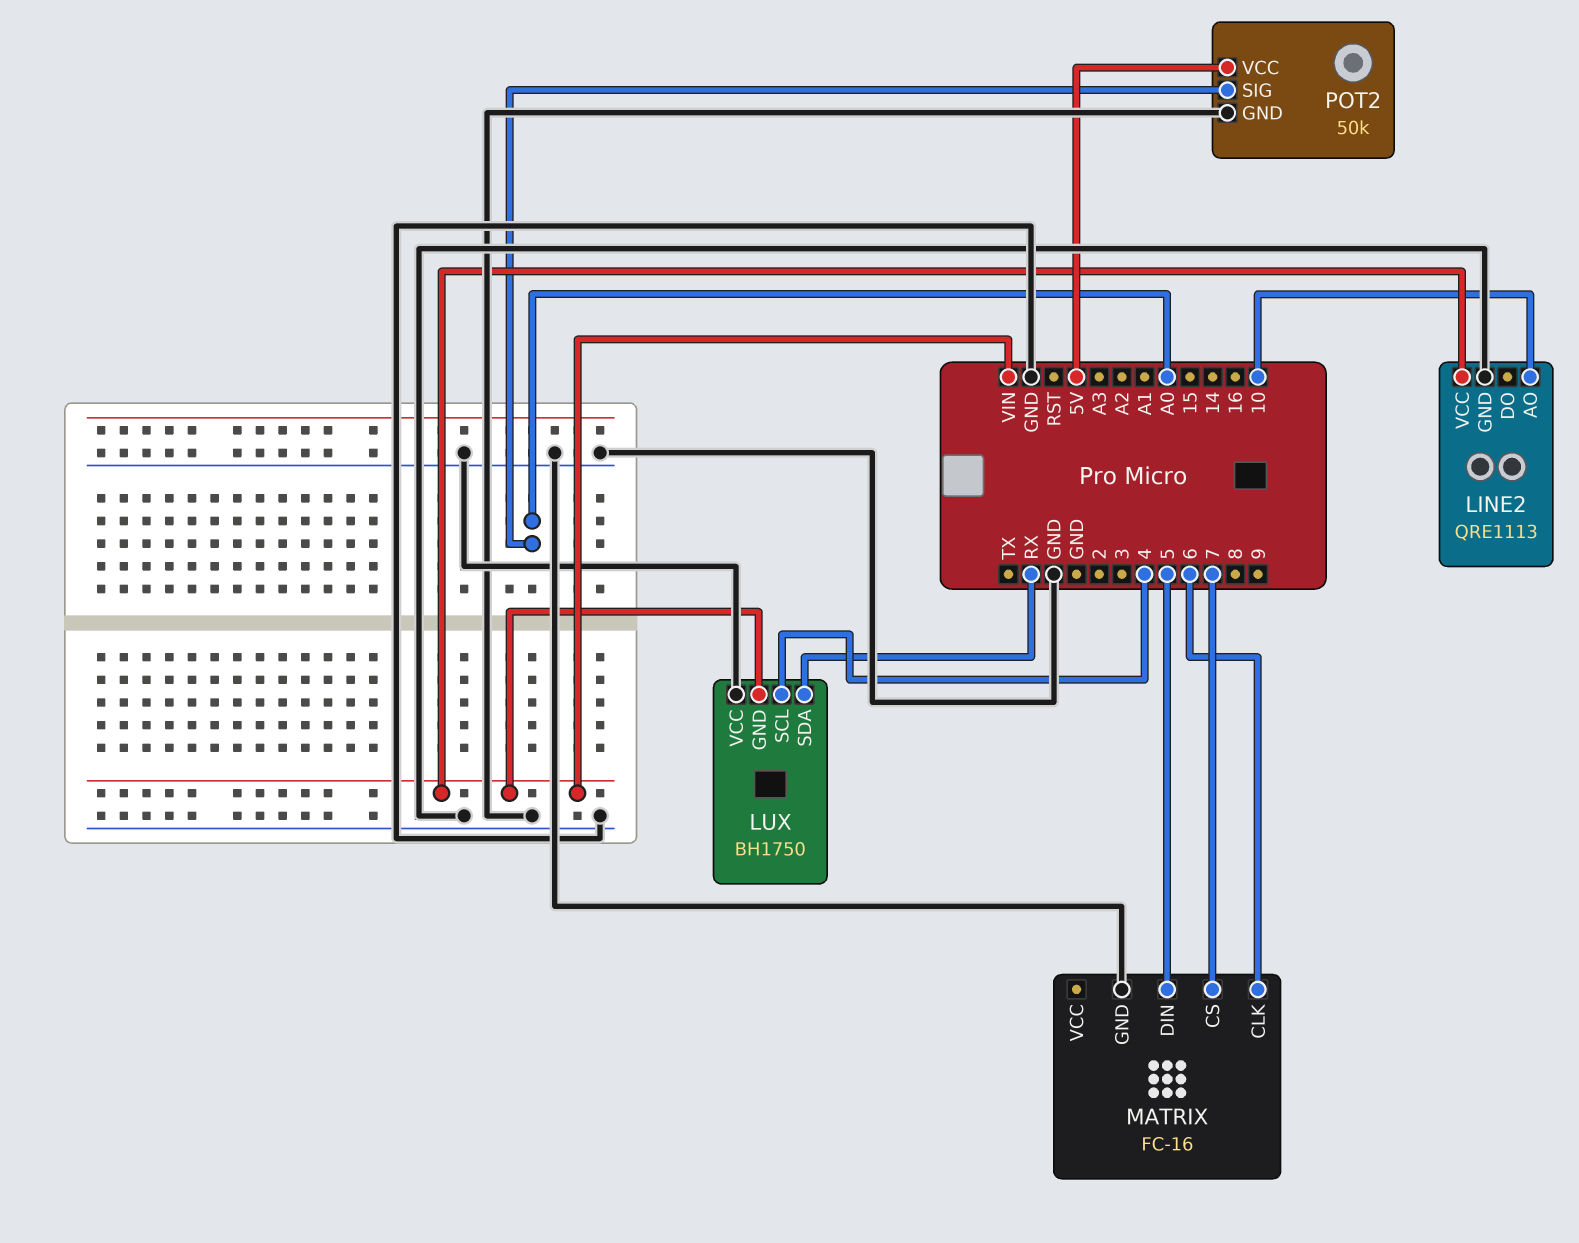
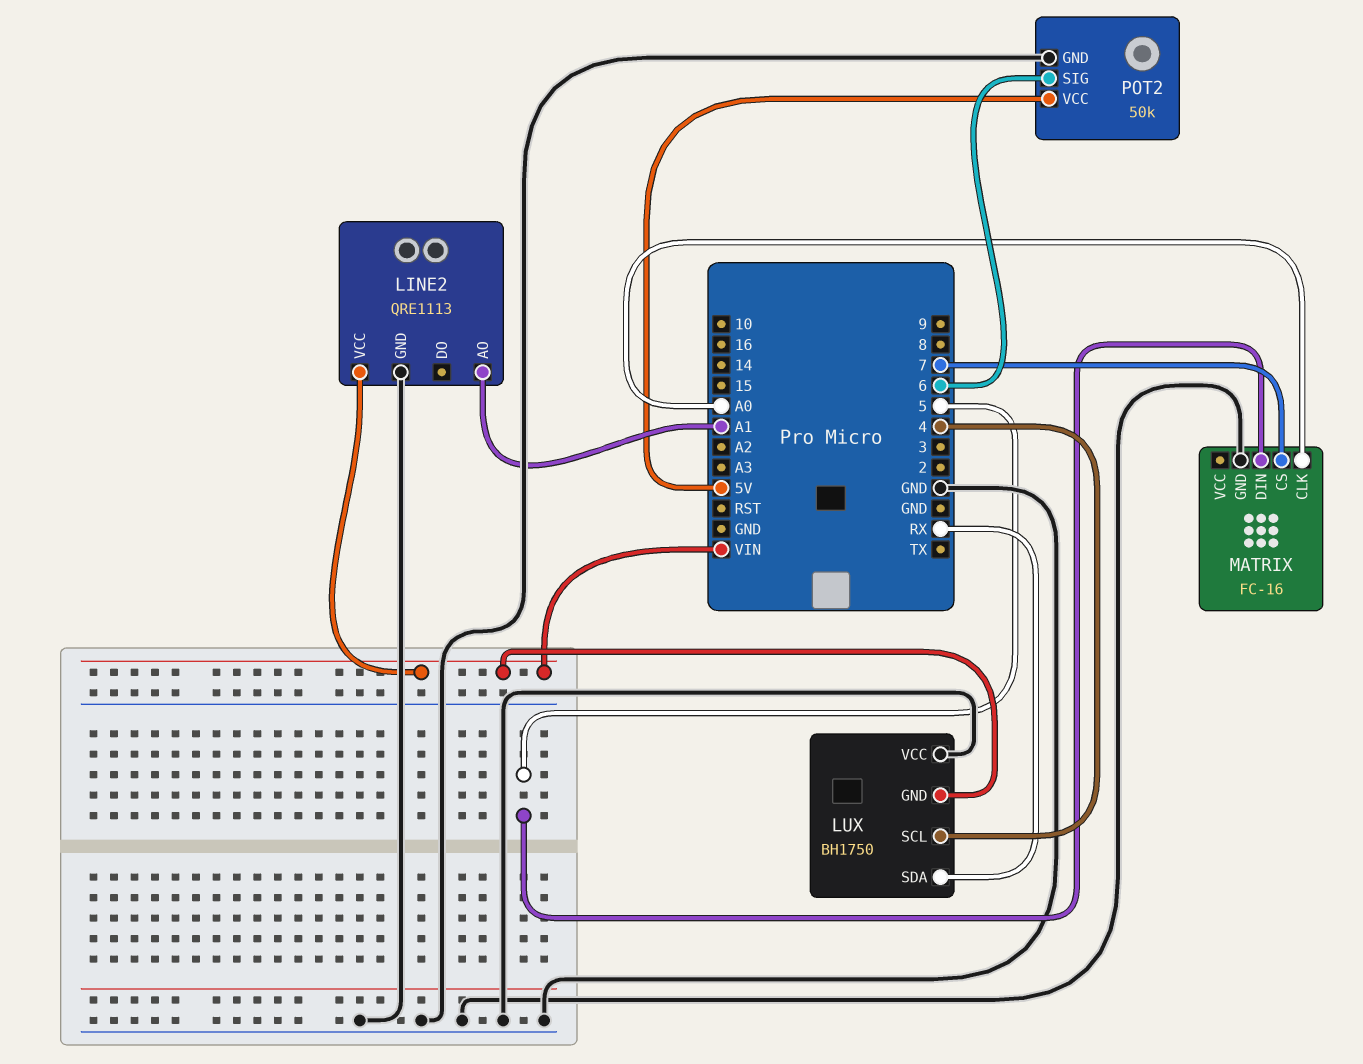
LINE2 pin AO: 10 -> A1
MATRIX pin CLK: 6 -> A0
POT2 pin SIG: A0 -> 6

